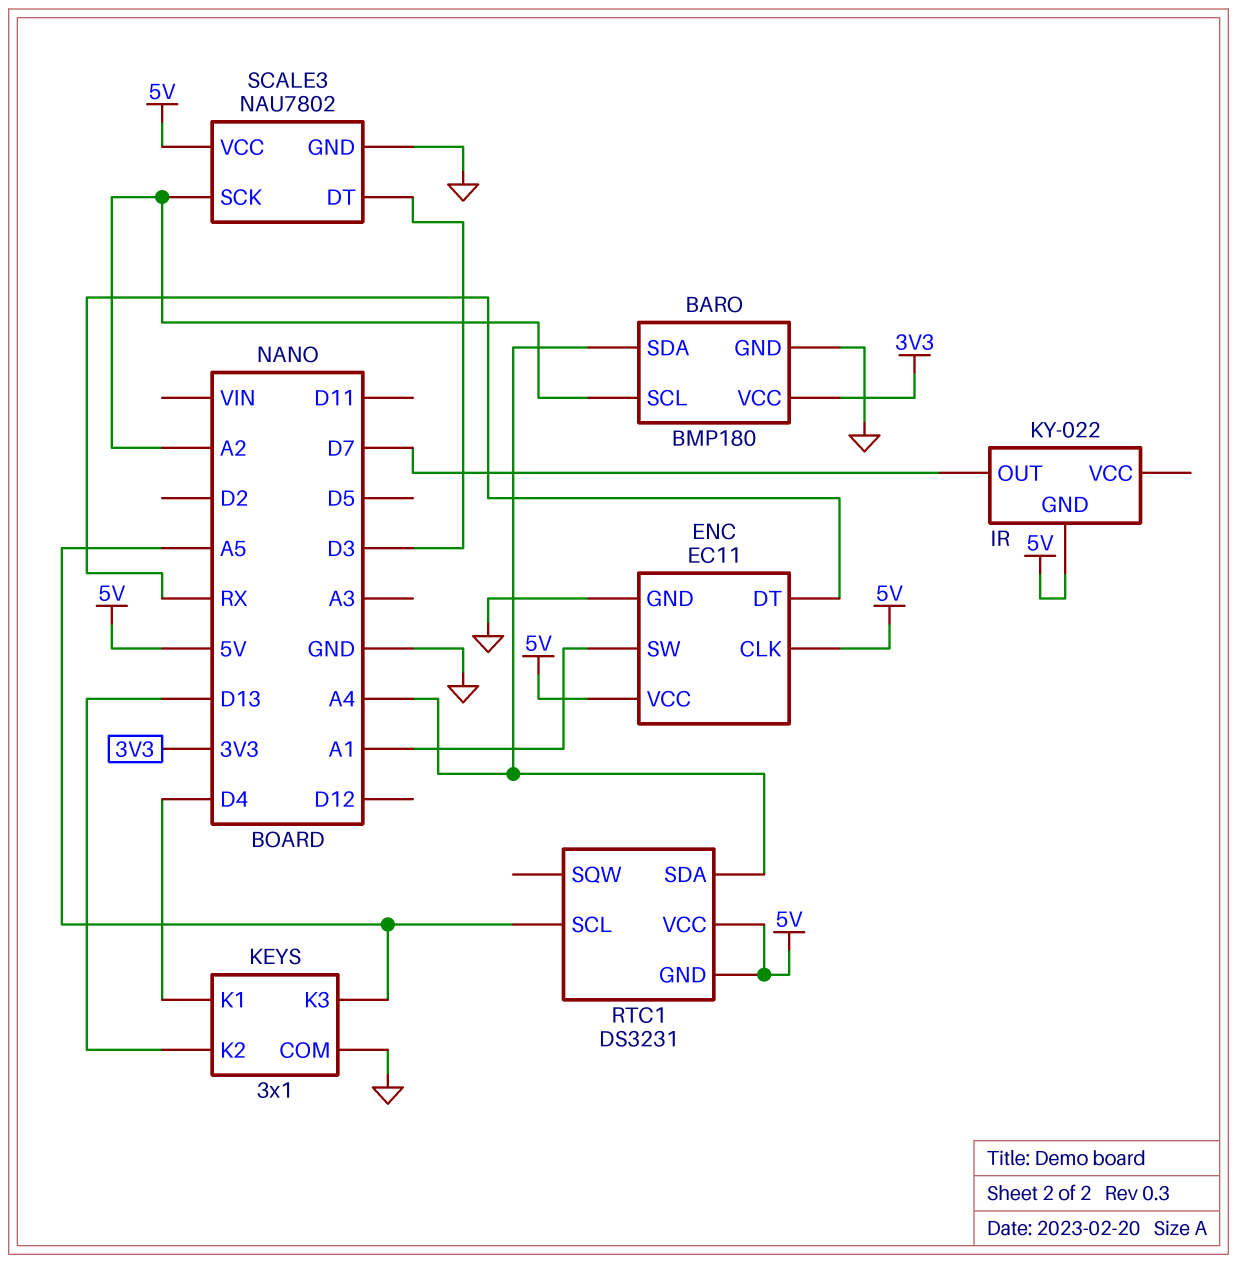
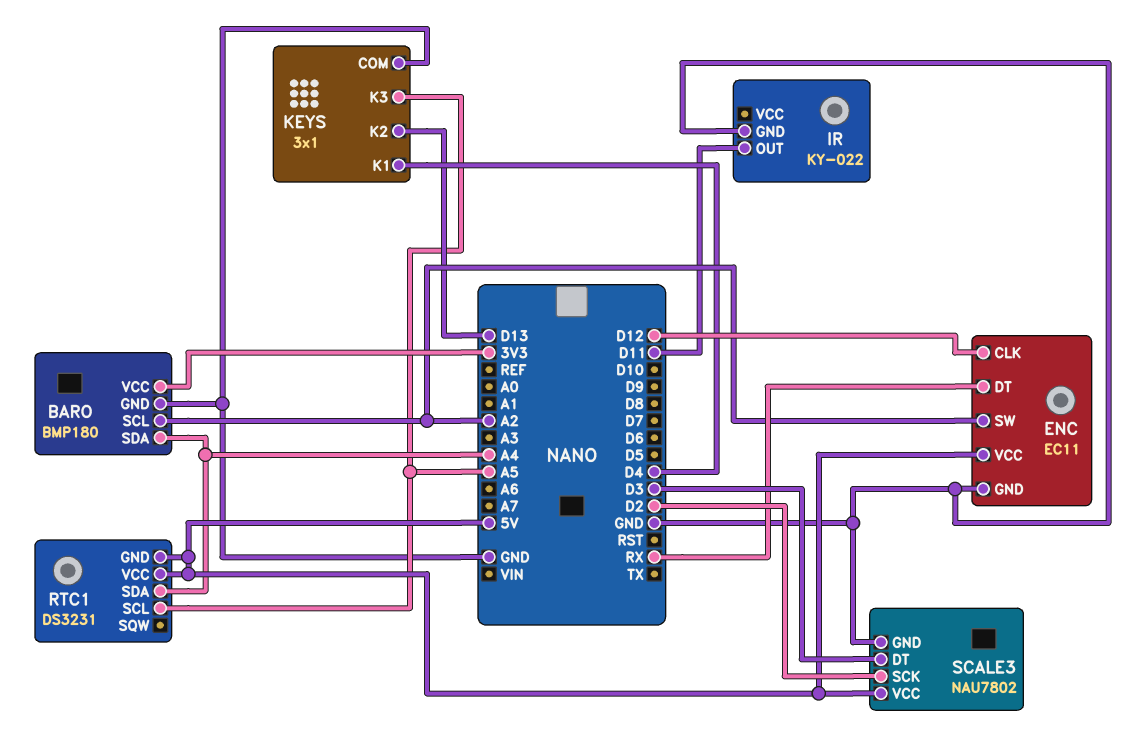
ENC pin CLK: 5V -> D12
ENC pin SW: A1 -> A2
IR pin GND: 5V -> GND
IR pin OUT: D7 -> D11
SCALE3 pin SCK: A2 -> D2

